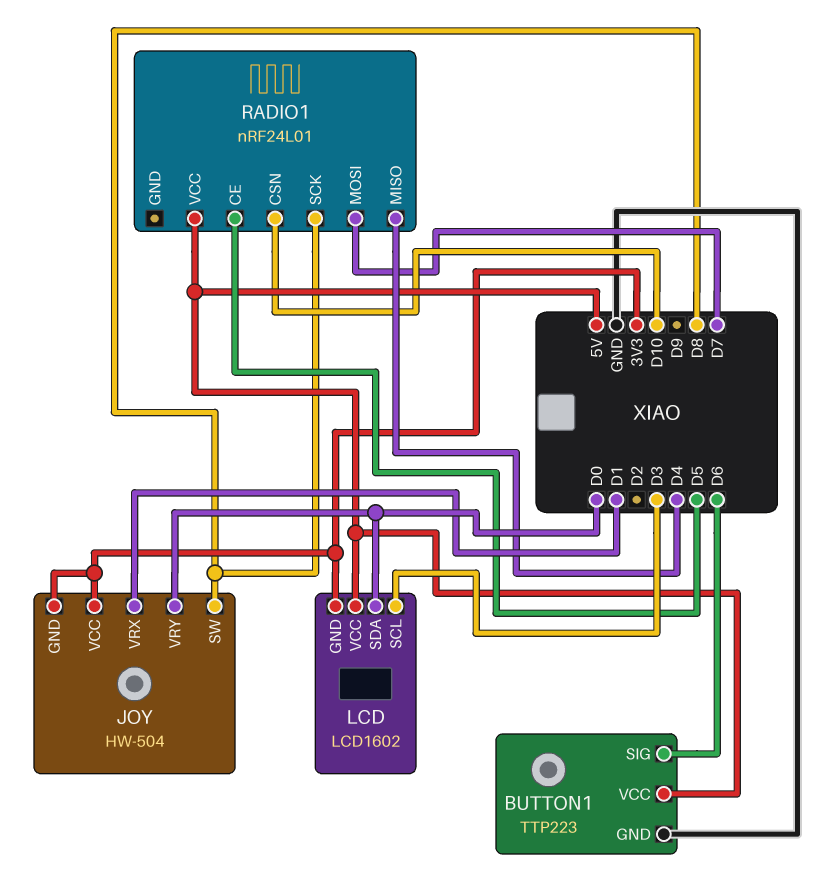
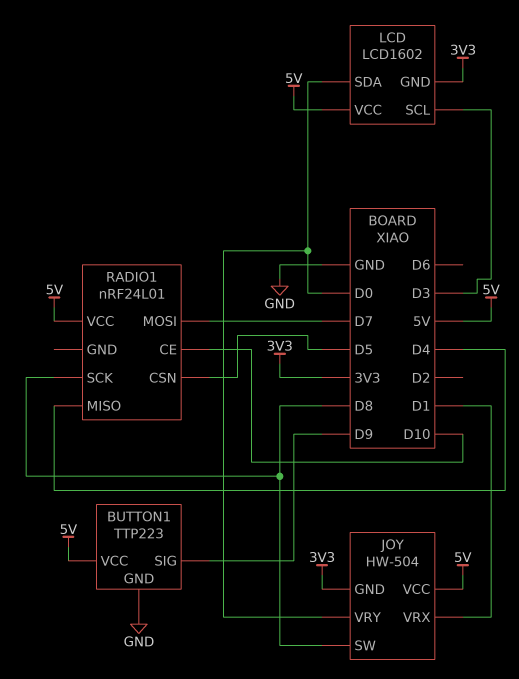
BUTTON1 pin SIG: D6 -> D9
JOY pin VCC: 3V3 -> 5V
RADIO1 pin CE: D5 -> D10
RADIO1 pin CSN: D10 -> D5

